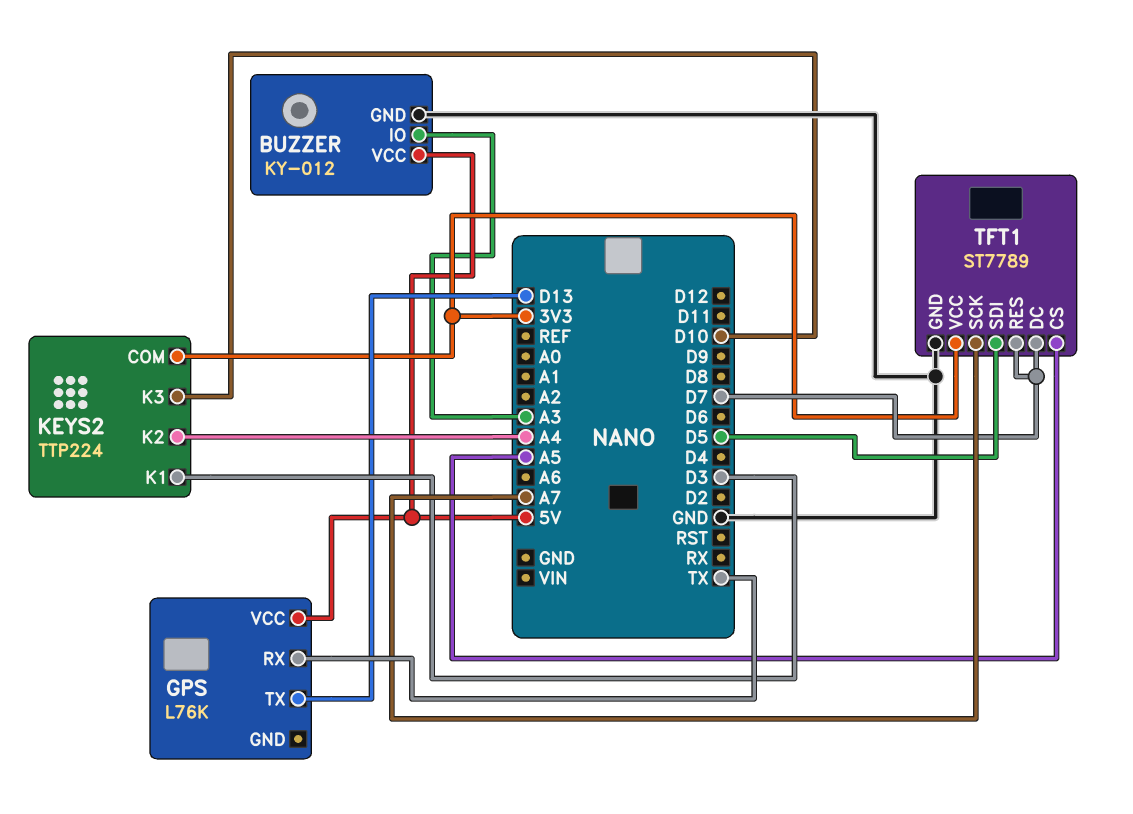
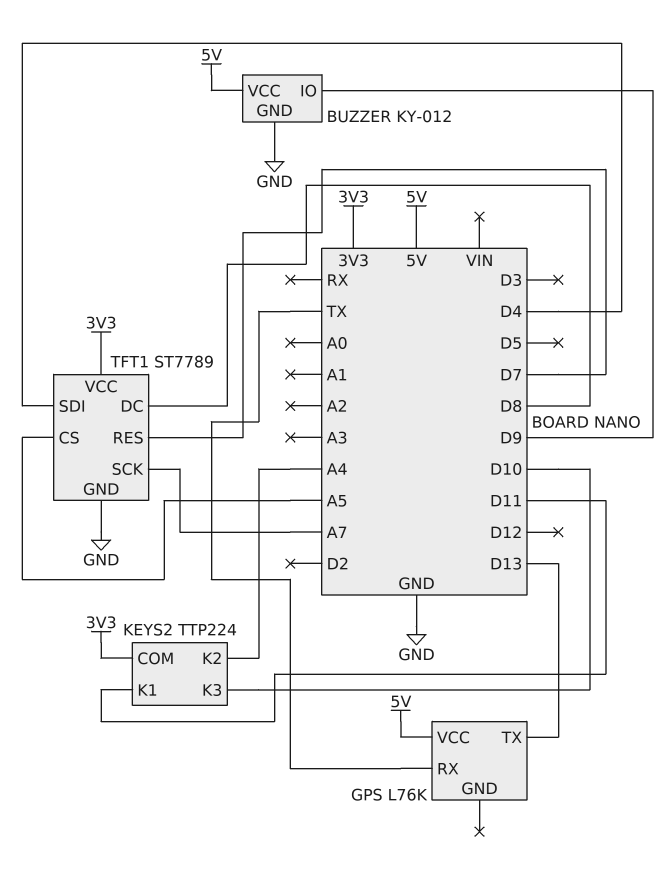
BUZZER pin IO: A3 -> D9
KEYS2 pin K1: D3 -> D11
TFT1 pin DC: D7 -> D8
TFT1 pin SDI: D5 -> D4

